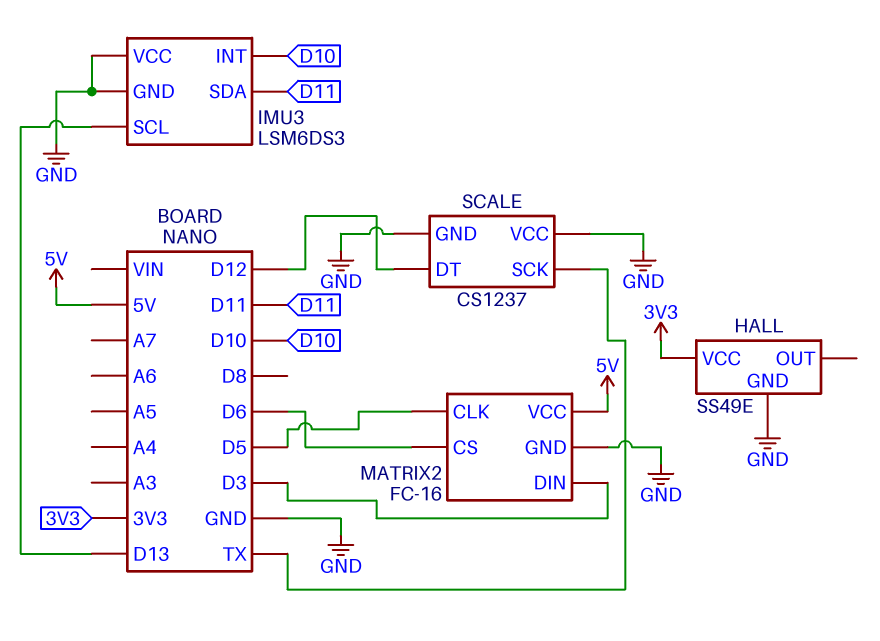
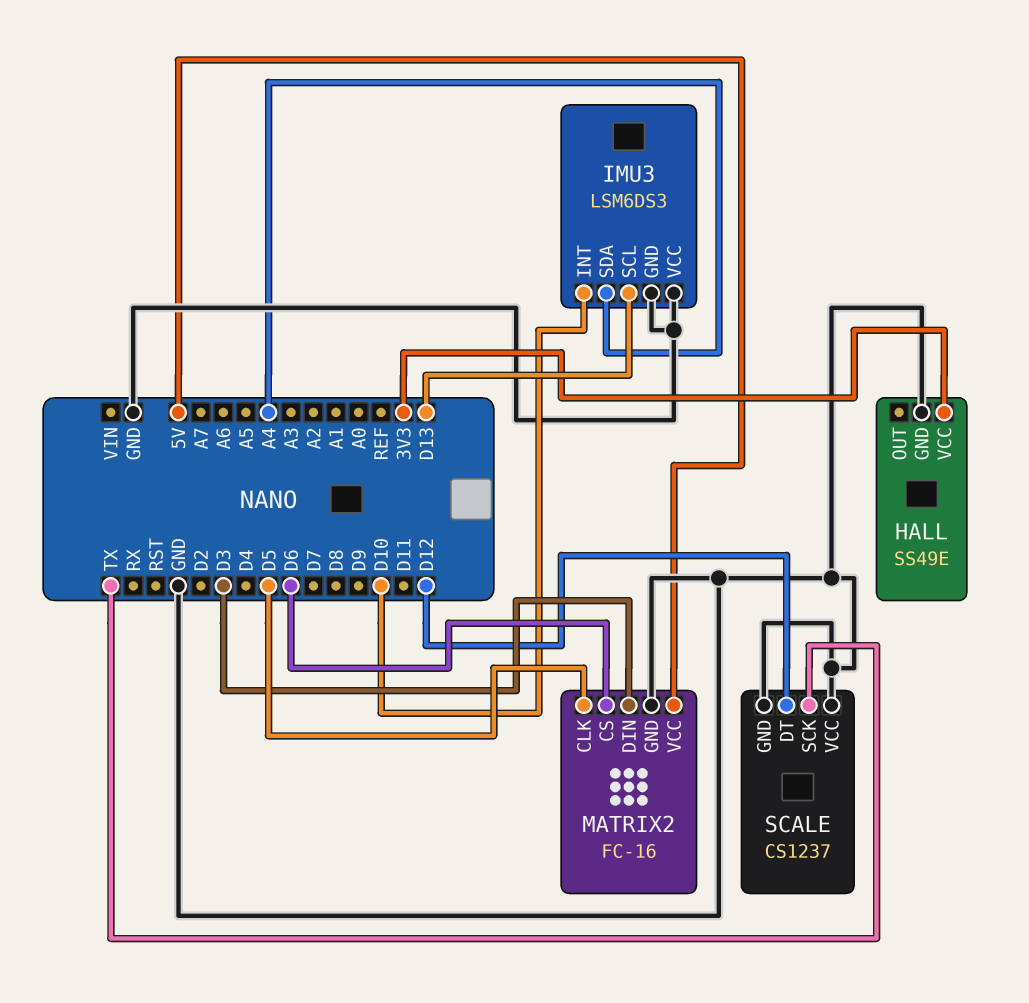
IMU3 pin SDA: D11 -> A4

